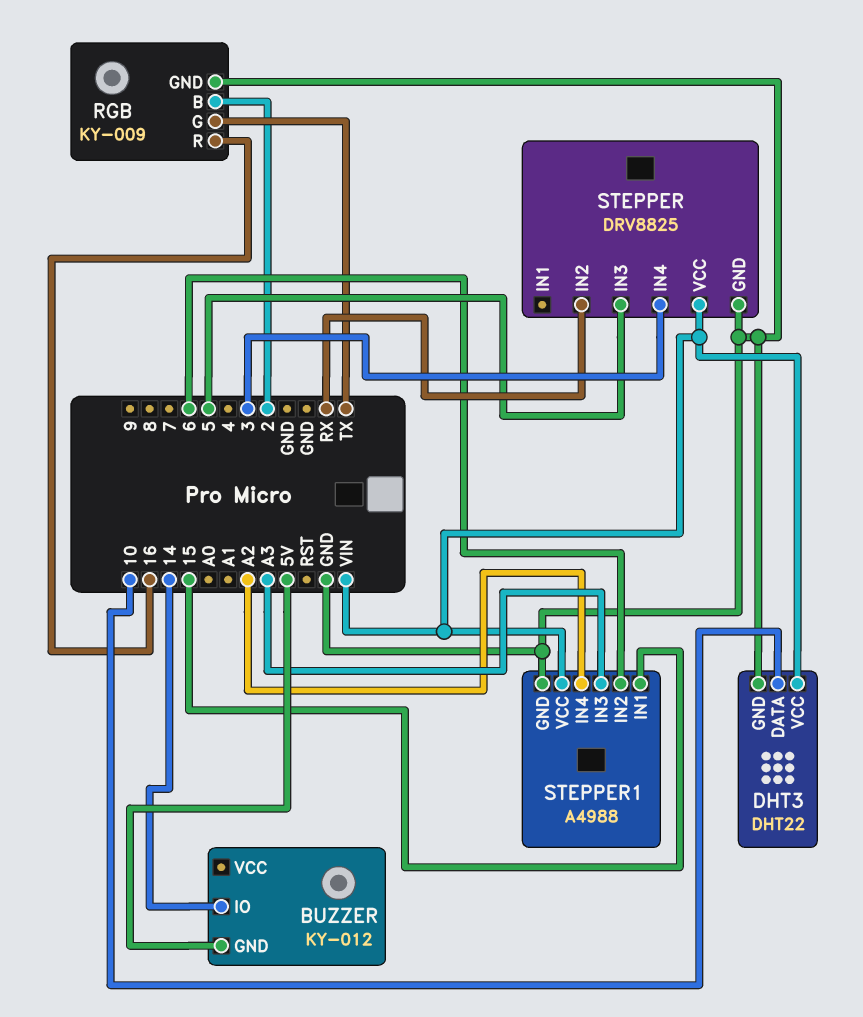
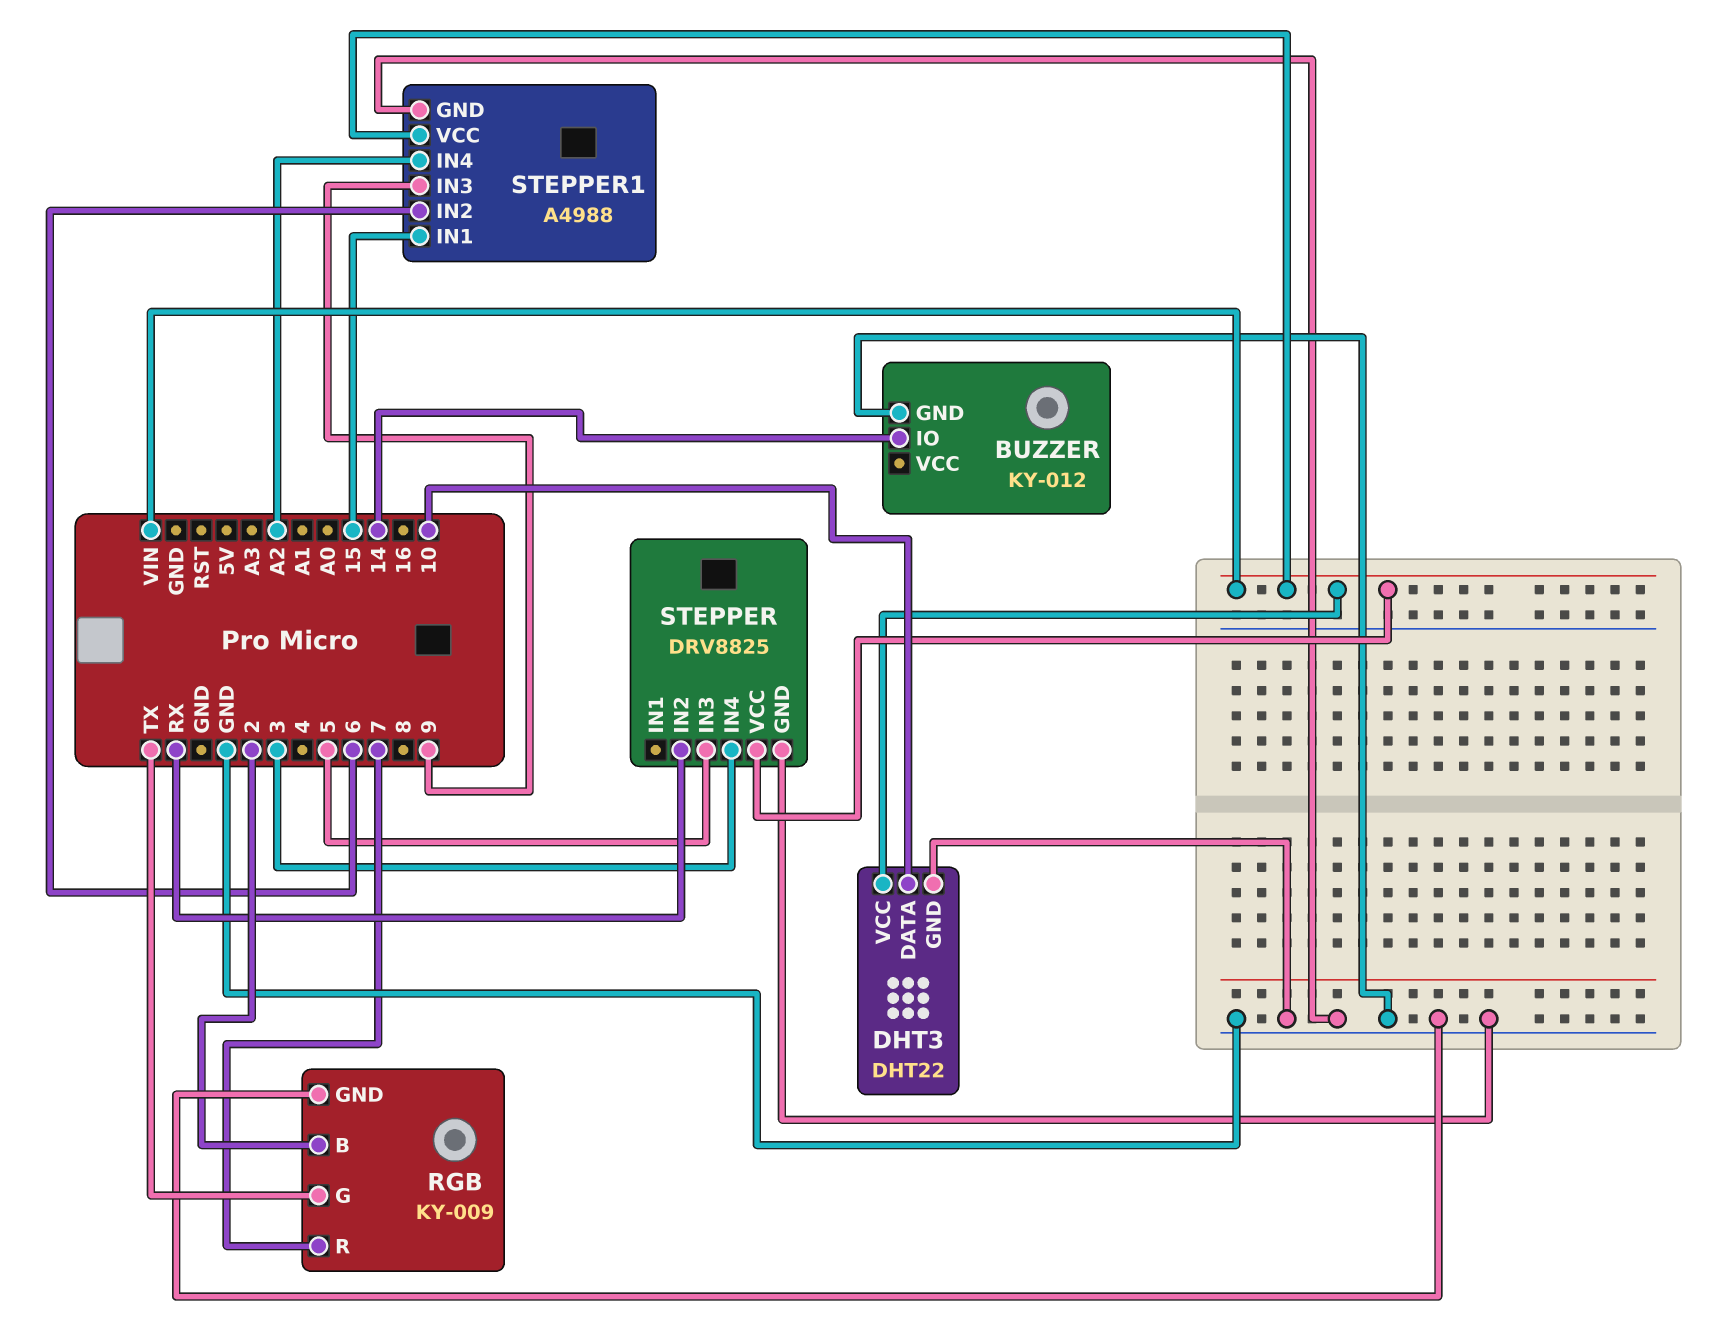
BUZZER pin GND: 5V -> GND
RGB pin R: 16 -> 7
STEPPER1 pin IN3: A3 -> 9

